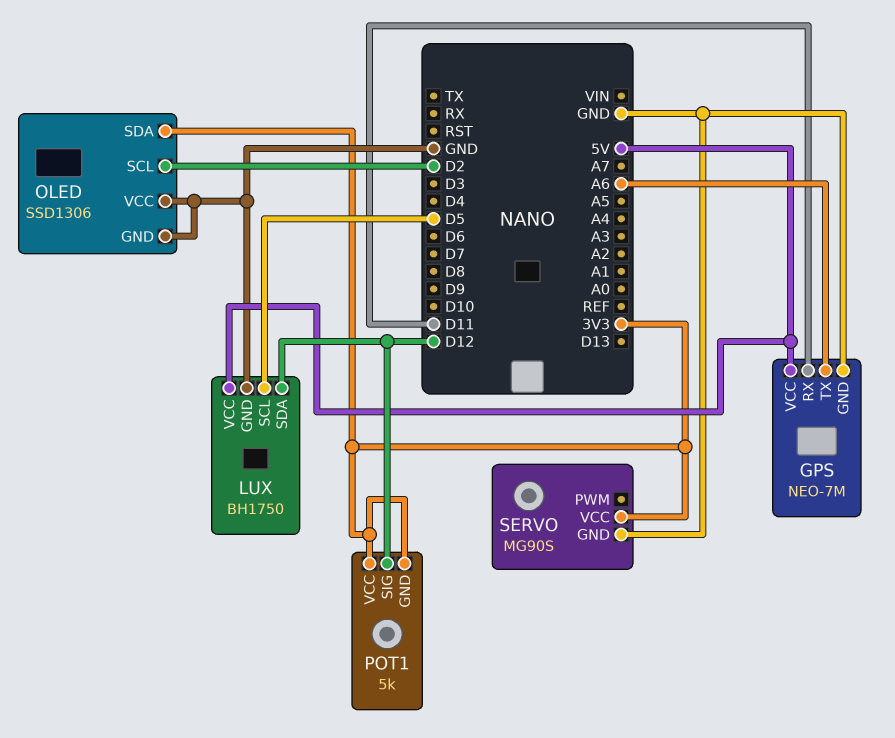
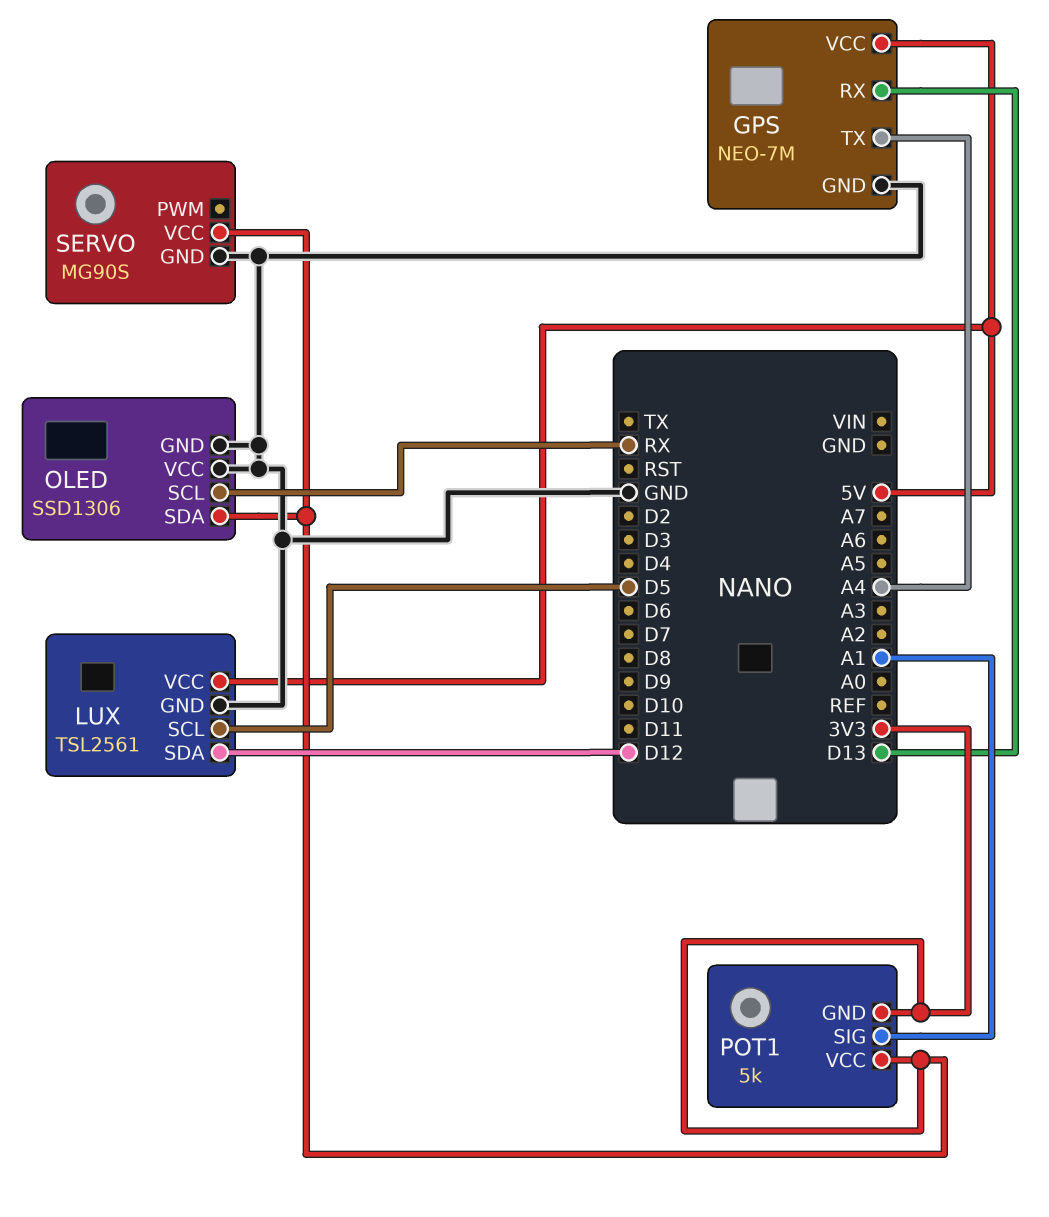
GPS pin RX: D11 -> D13
GPS pin TX: A6 -> A4
LUX: BH1750 -> TSL2561
OLED pin SCL: D2 -> RX
POT1 pin SIG: D12 -> A1

